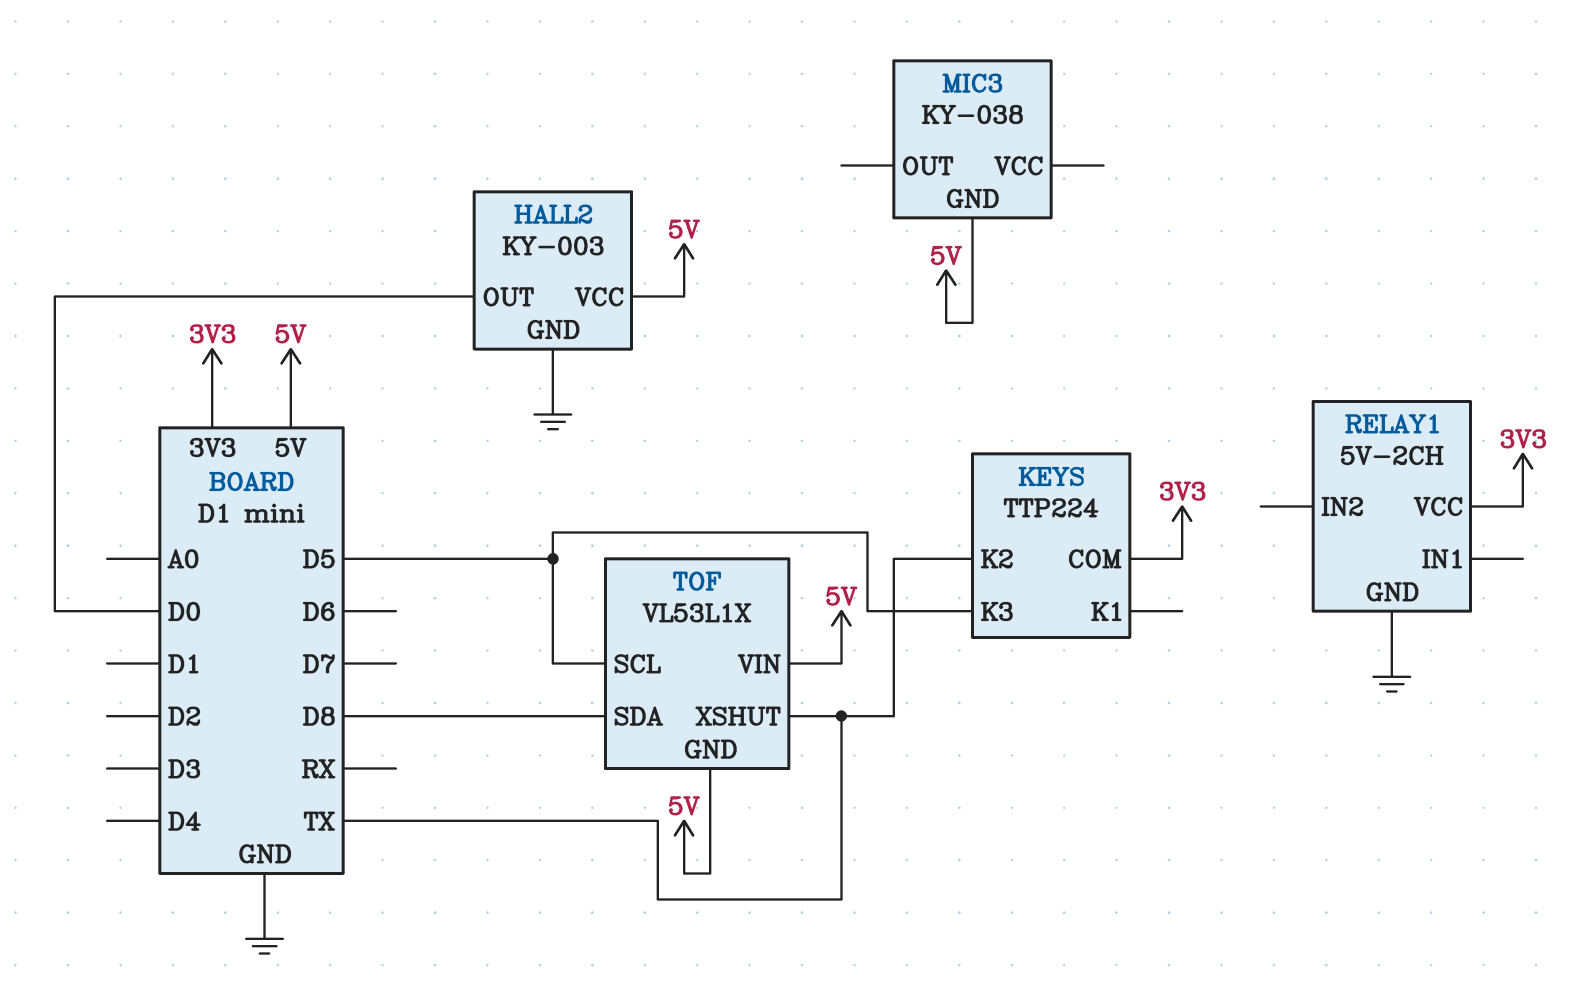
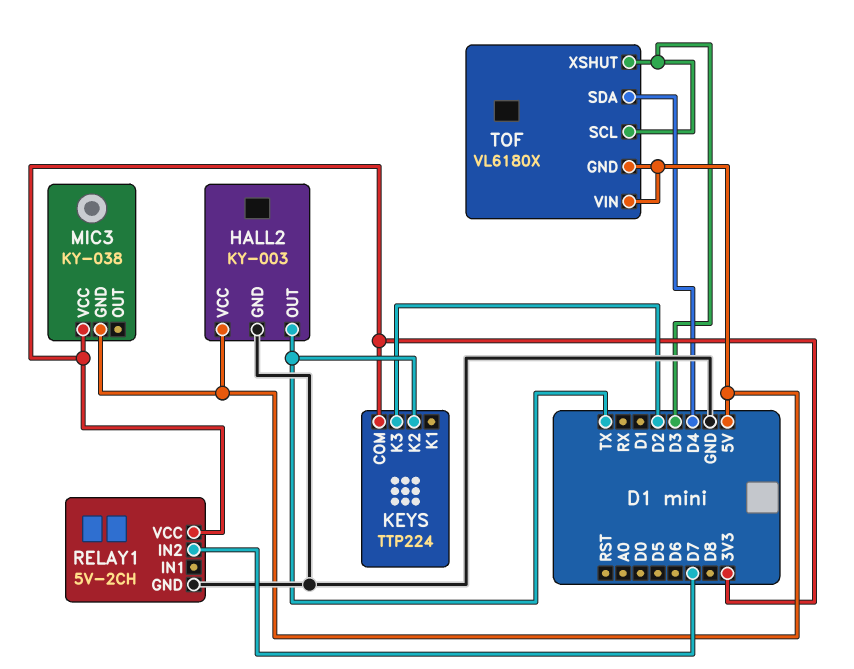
HALL2 pin OUT: D0 -> TX
KEYS pin K3: D5 -> D2
MIC3 pin VCC: none -> 3V3
RELAY1 pin IN2: none -> D7
TOF: VL53L1X -> VL6180X
TOF pin SCL: D5 -> D3
TOF pin SDA: D8 -> D4
TOF pin XSHUT: TX -> D3

